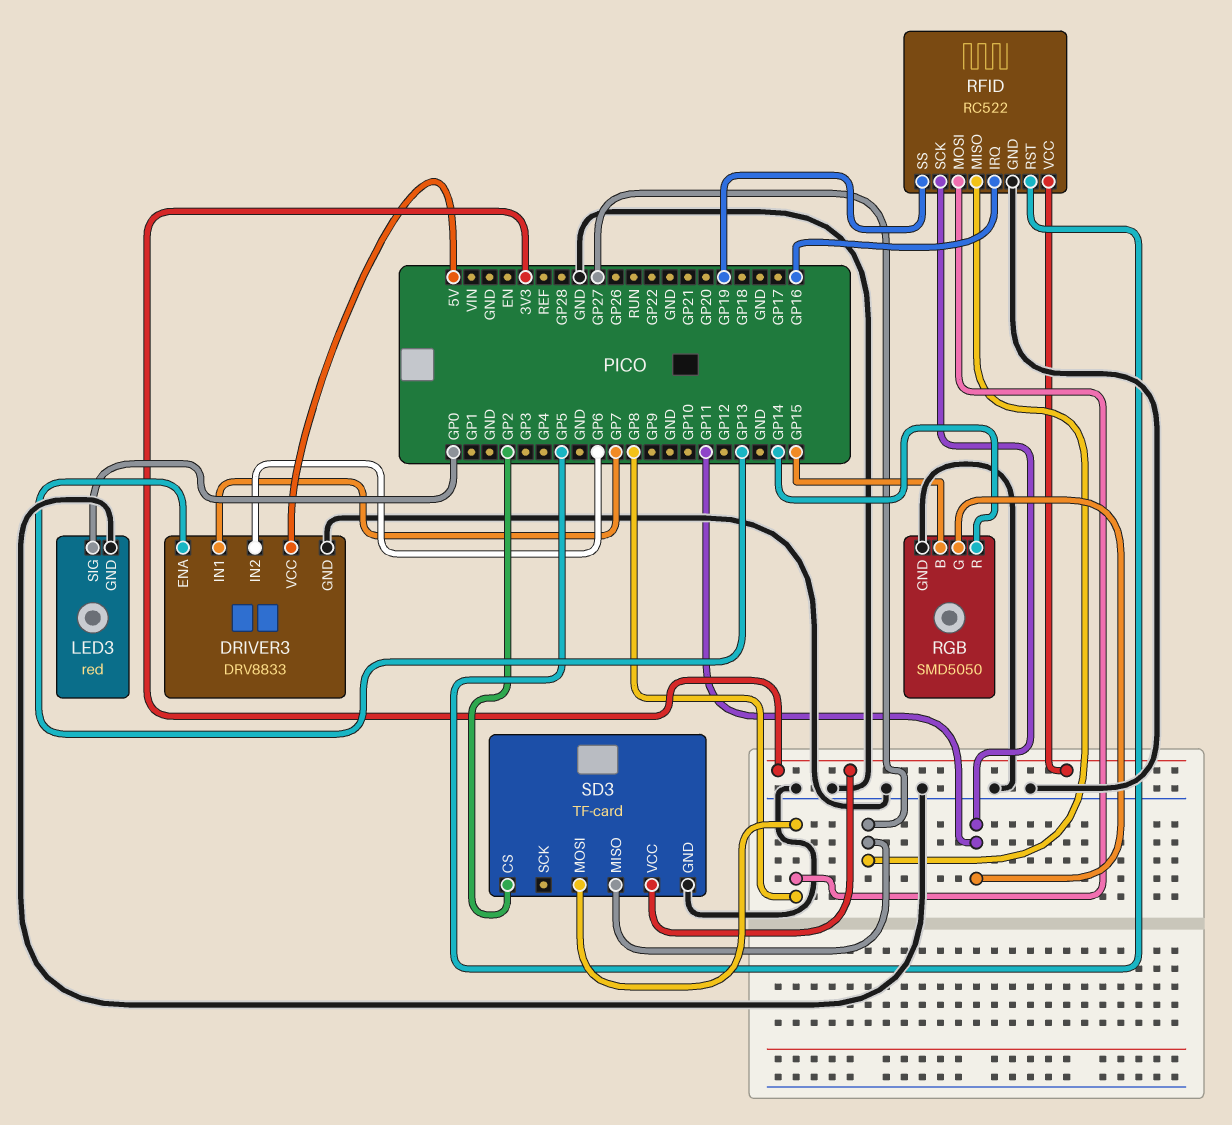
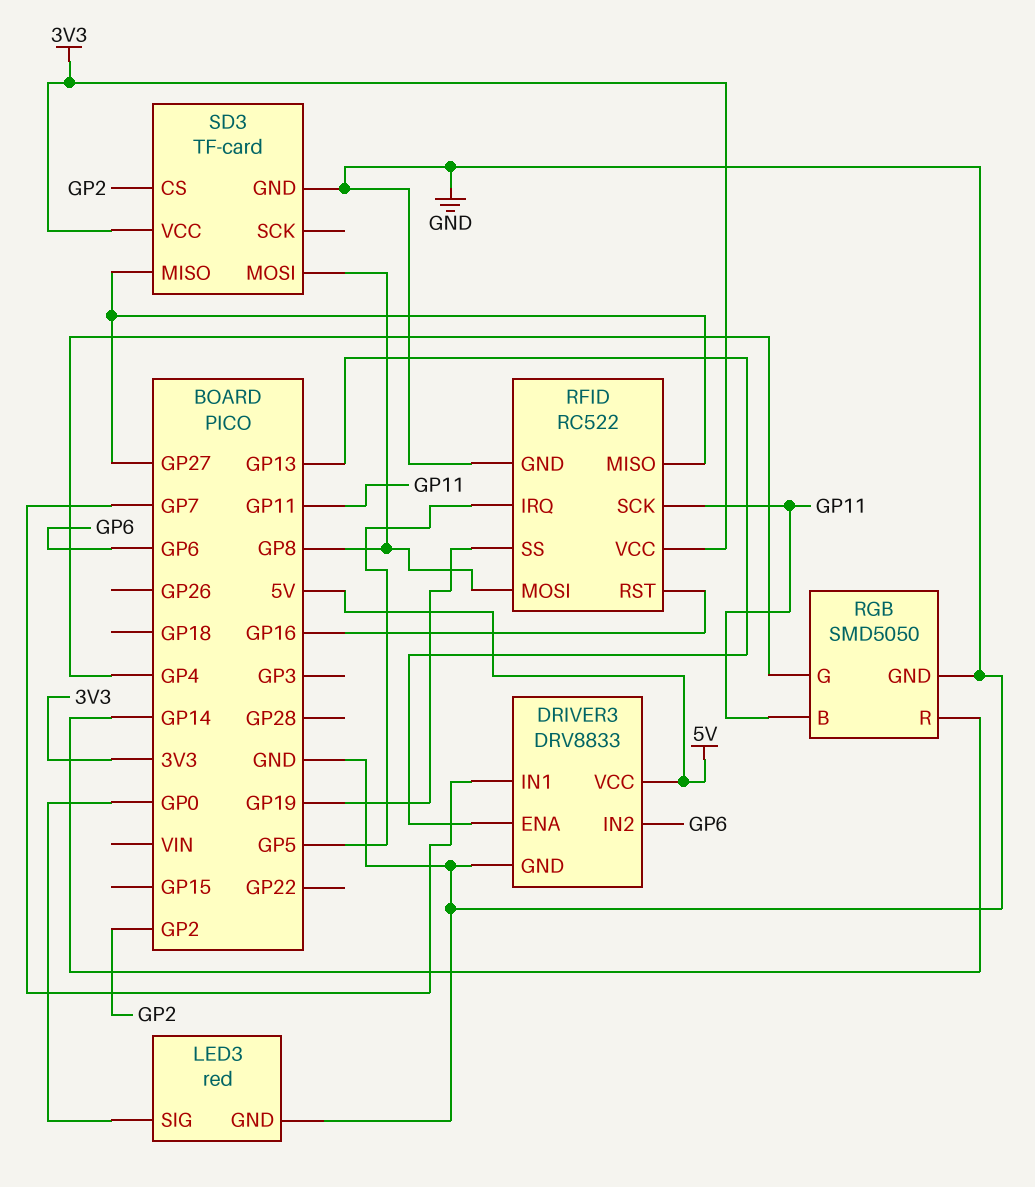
RFID pin IRQ: GP16 -> GP5
RFID pin RST: GP5 -> GP16
RGB pin B: GP15 -> GP11
RGB pin G: GP11 -> GP4

